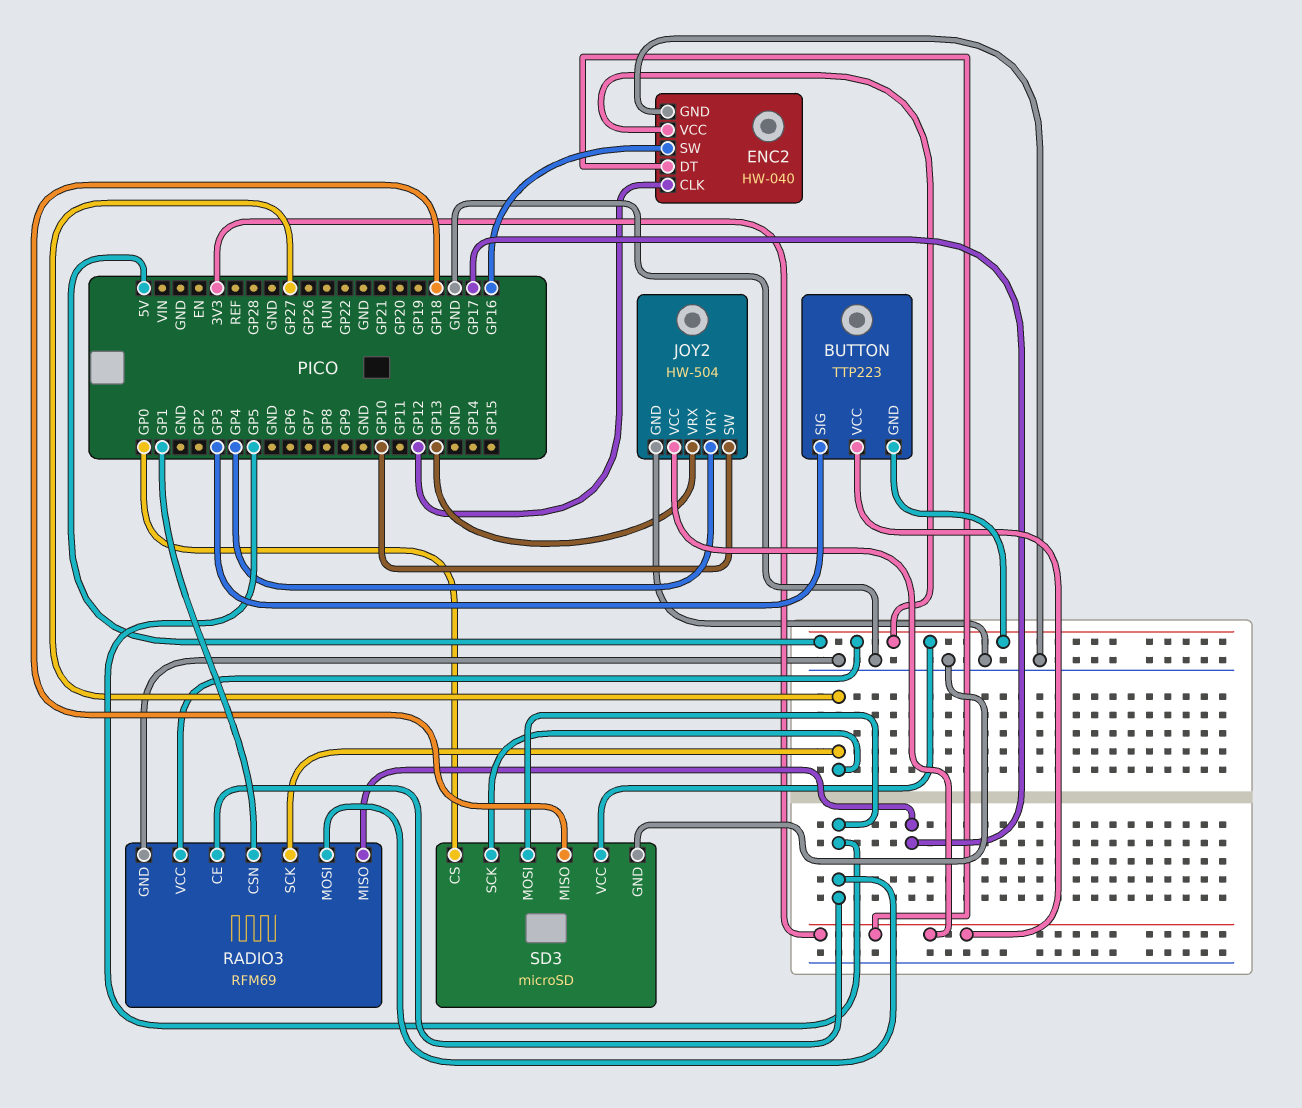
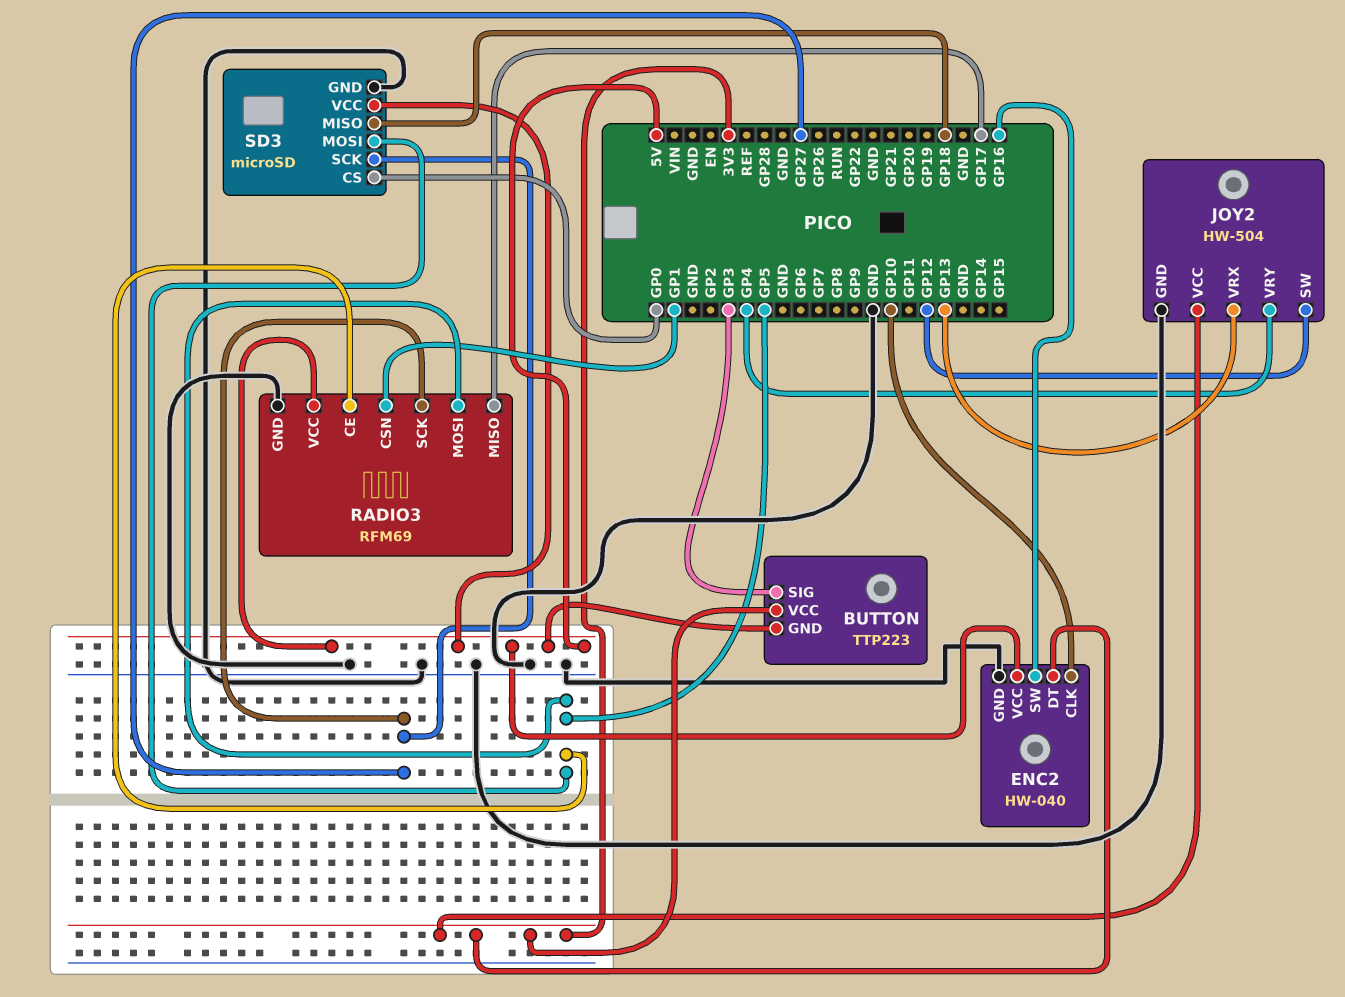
ENC2 pin CLK: GP12 -> GP10
JOY2 pin SW: GP10 -> GP12

